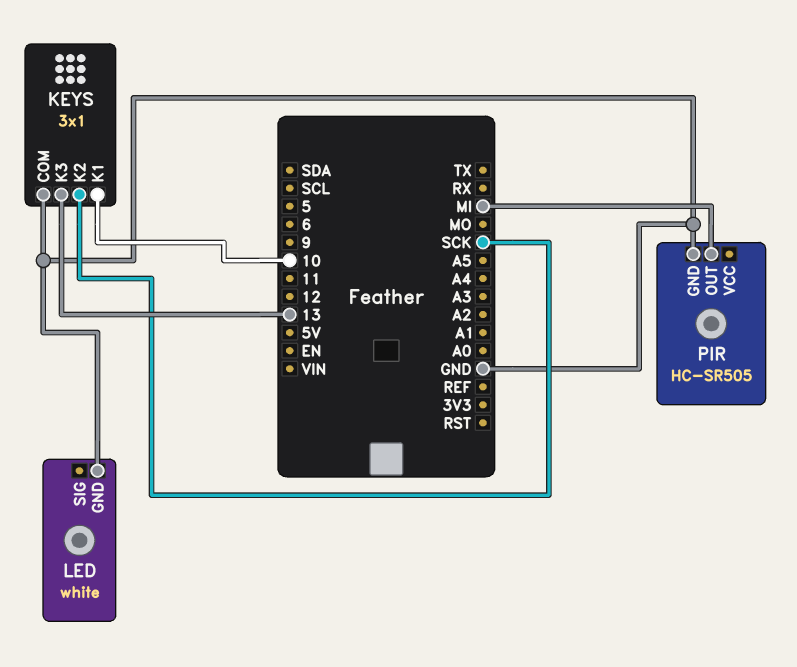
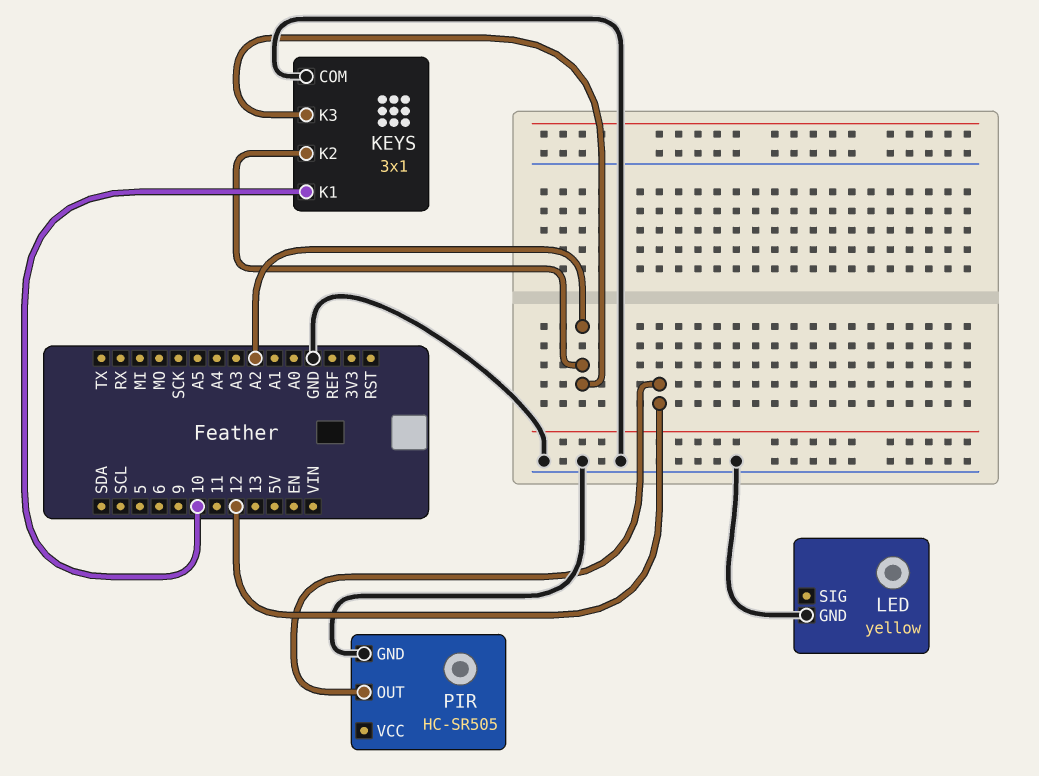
KEYS pin K2: SCK -> A2
KEYS pin K3: 13 -> A2
LED: white -> yellow
PIR pin OUT: MI -> 12

